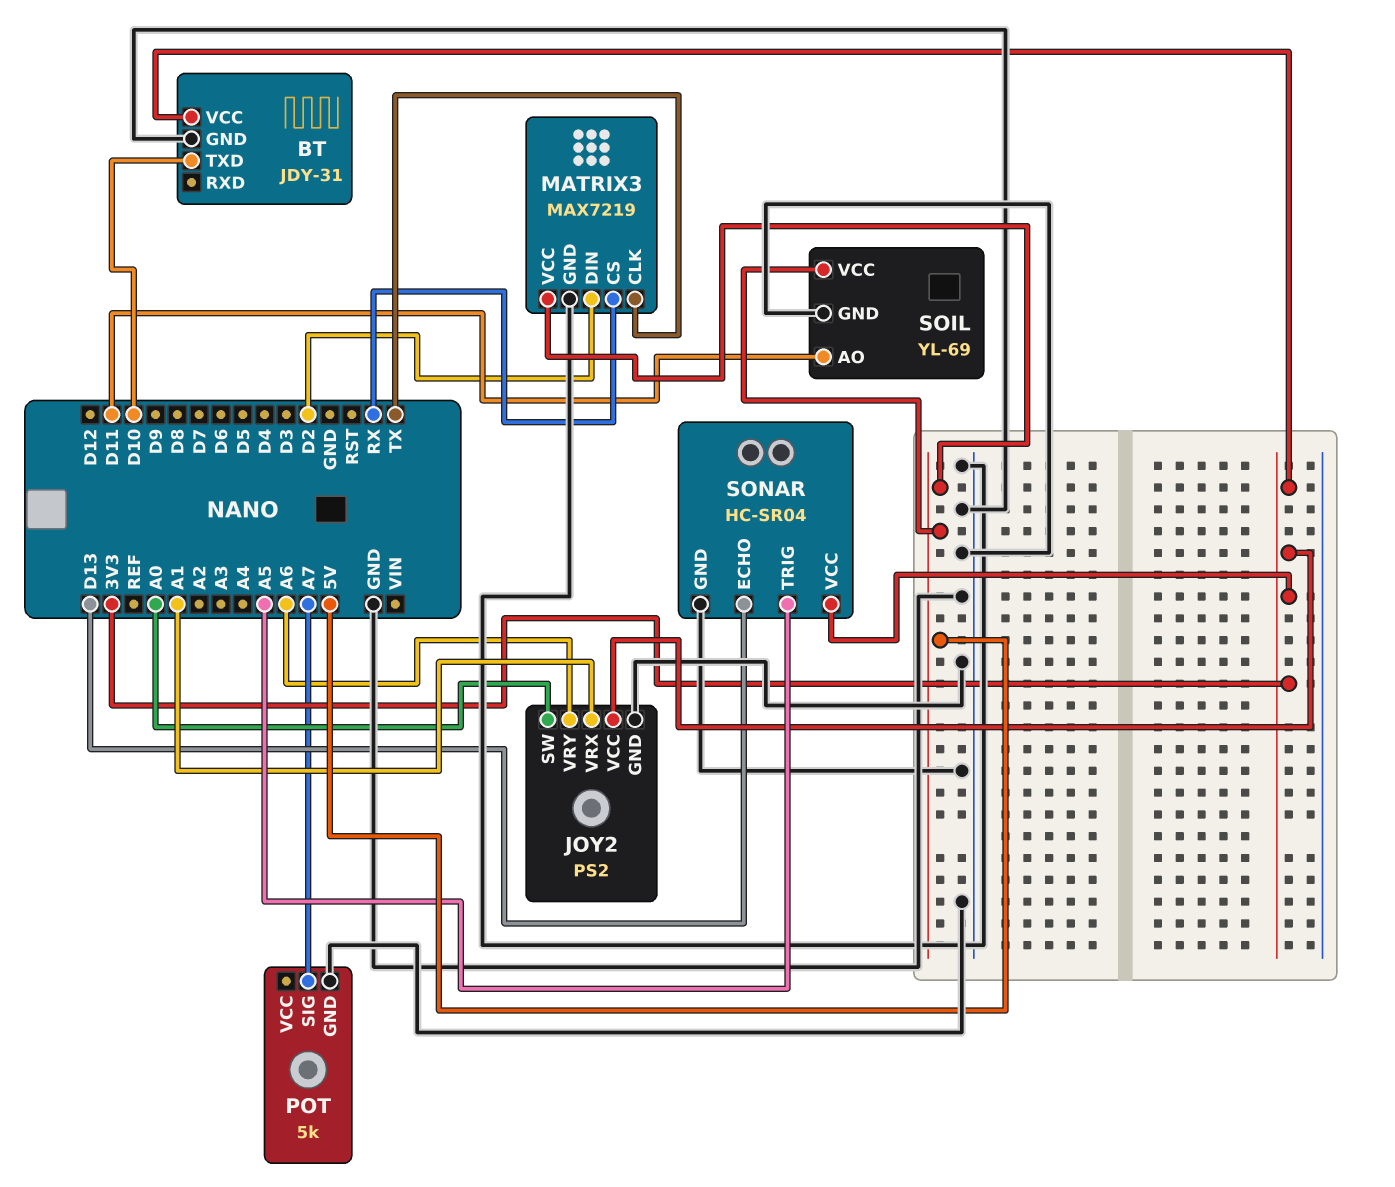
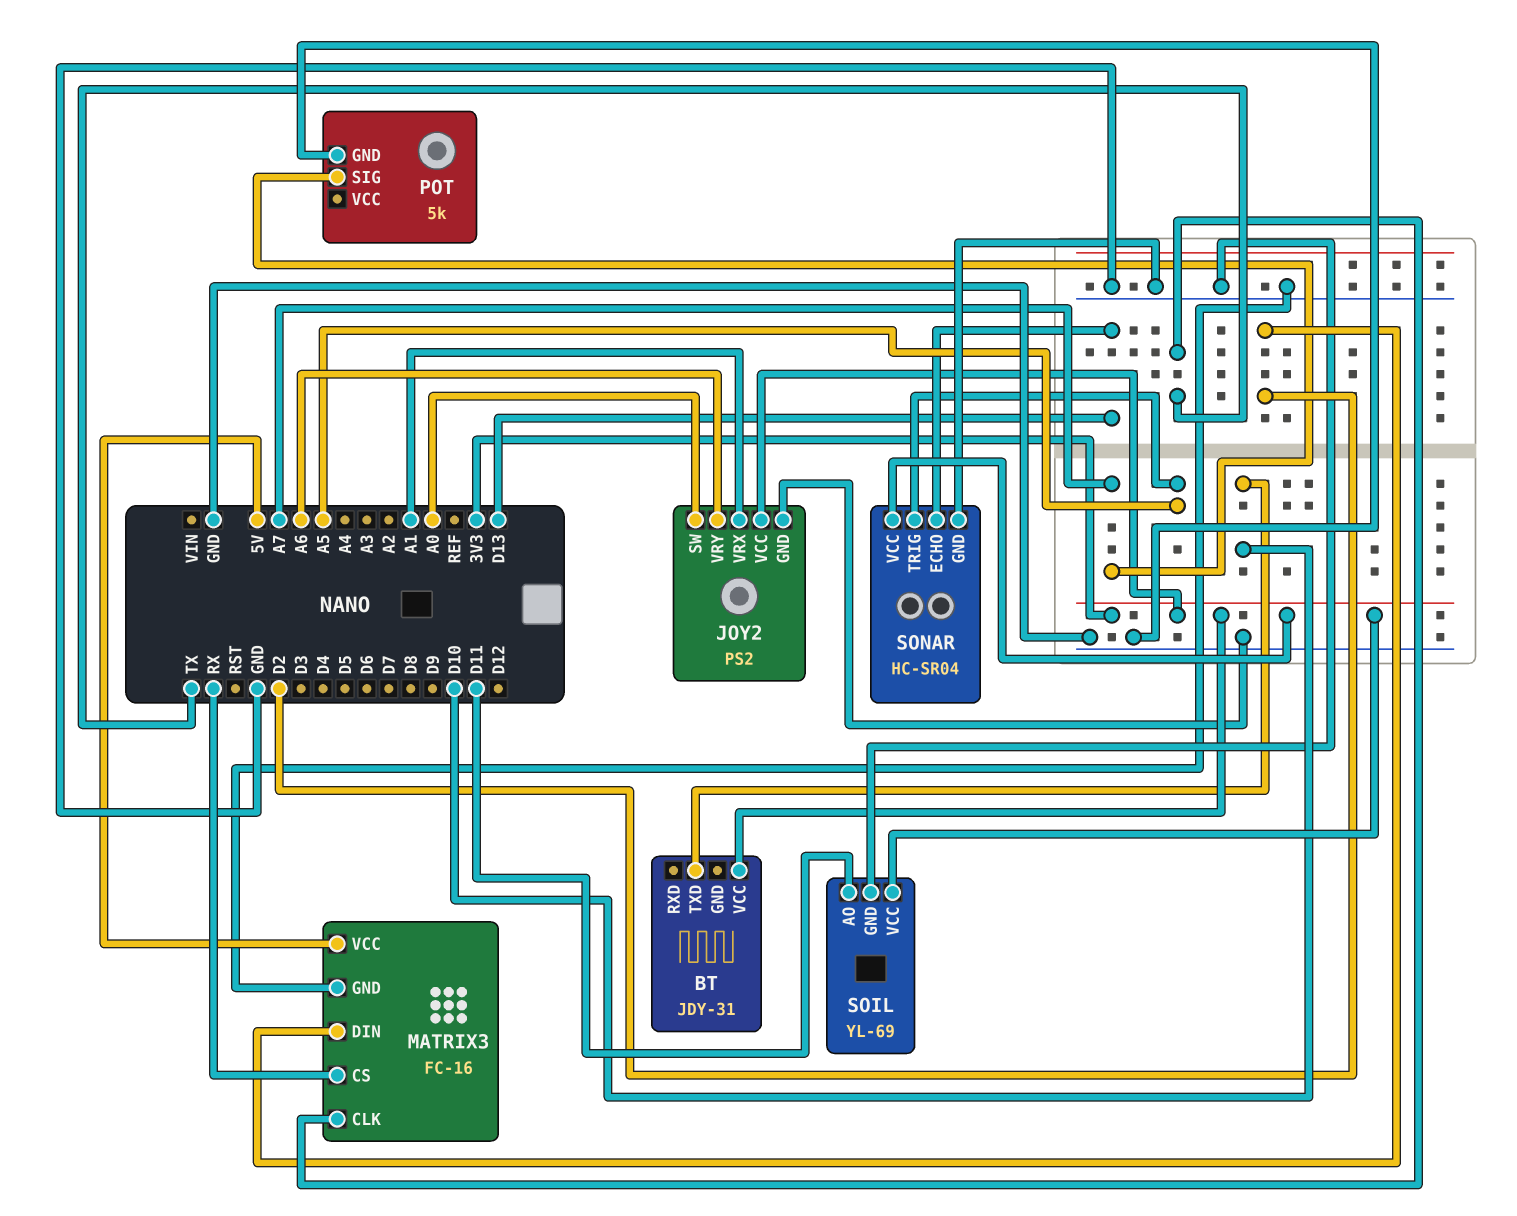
BT pin GND: GND -> none
MATRIX3: MAX7219 -> FC-16
SOIL pin VCC: 5V -> 3V3

